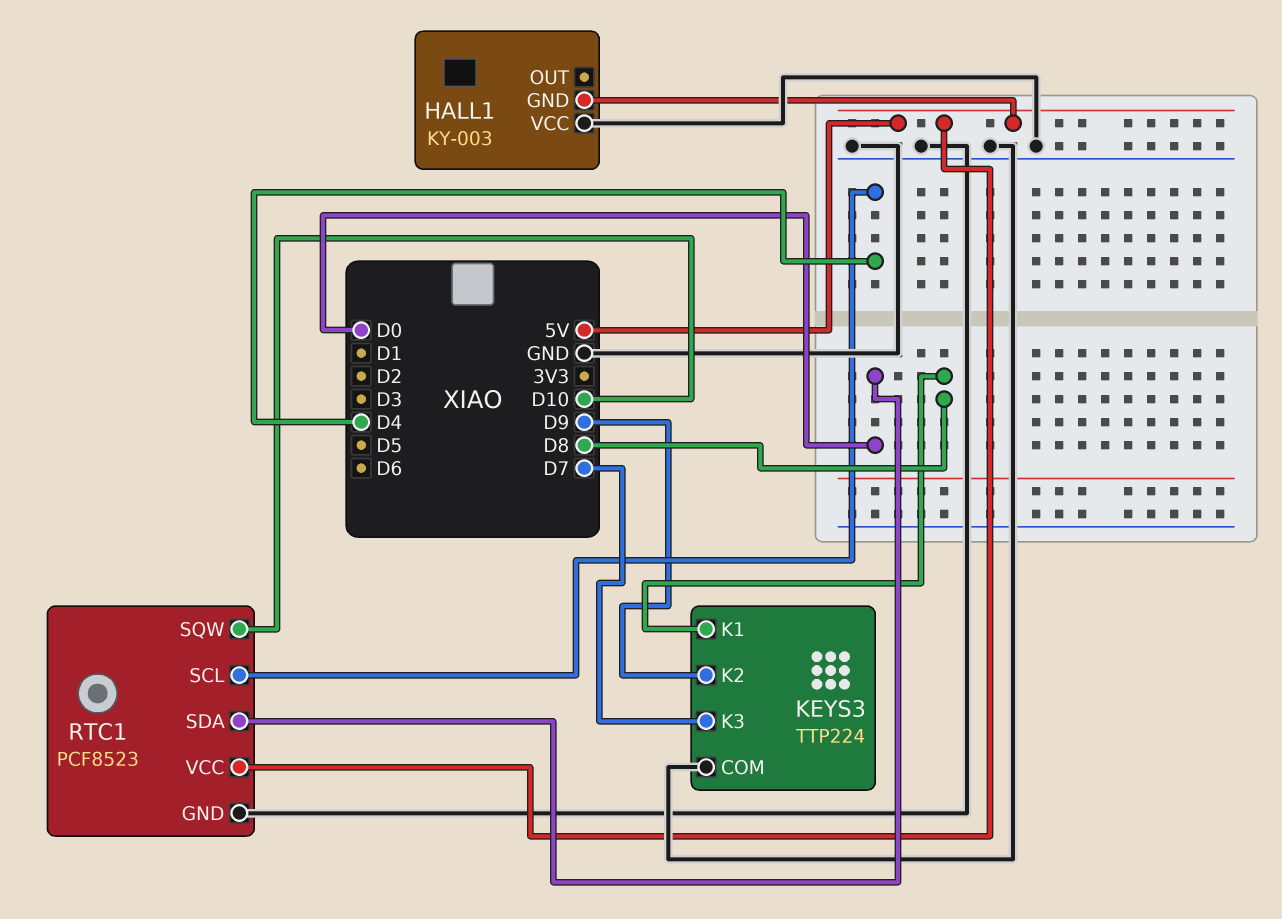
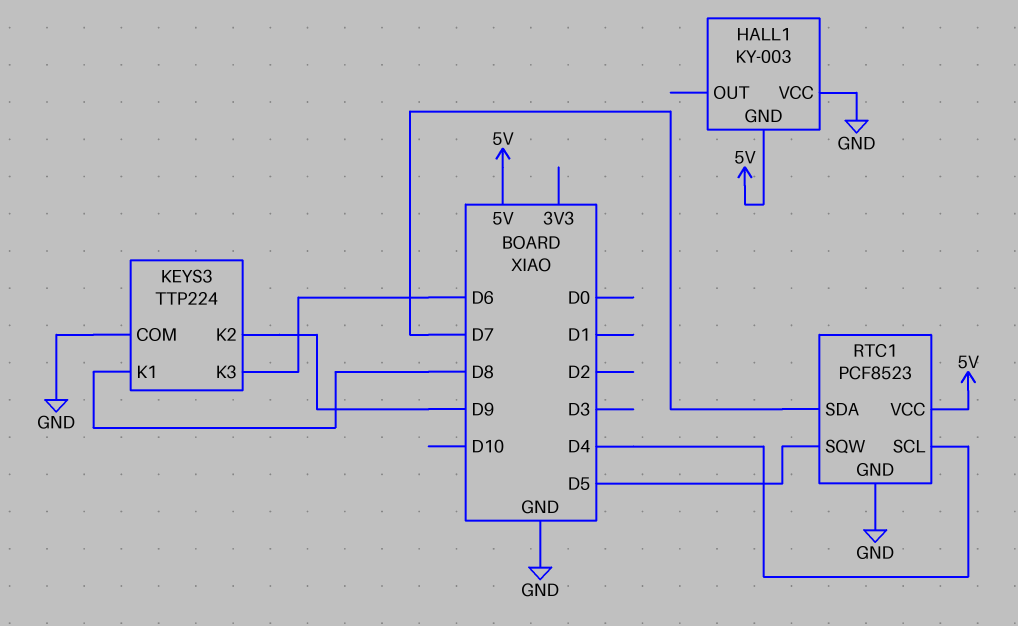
KEYS3 pin K3: D7 -> D6
RTC1 pin SDA: D0 -> D7
RTC1 pin SQW: D10 -> D5

